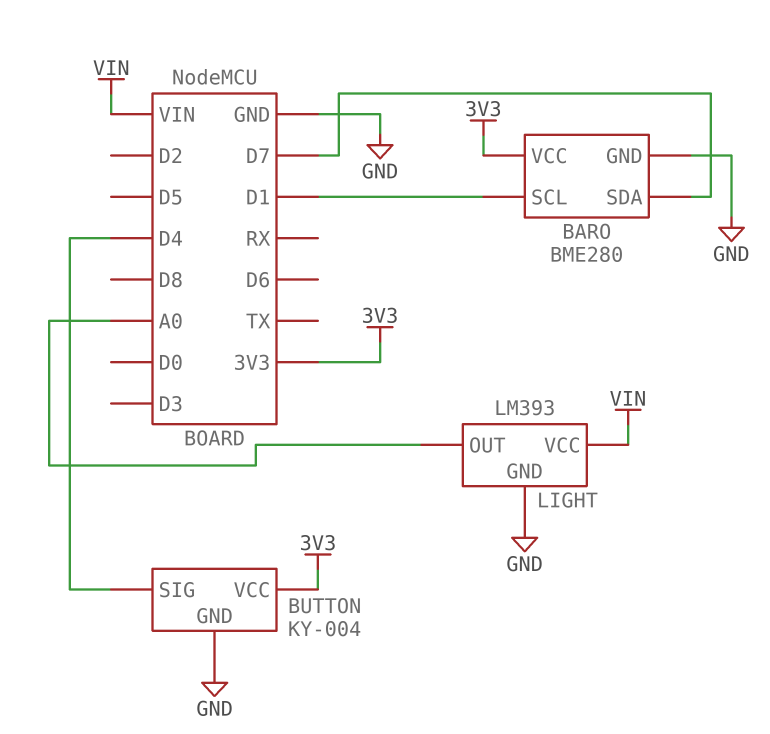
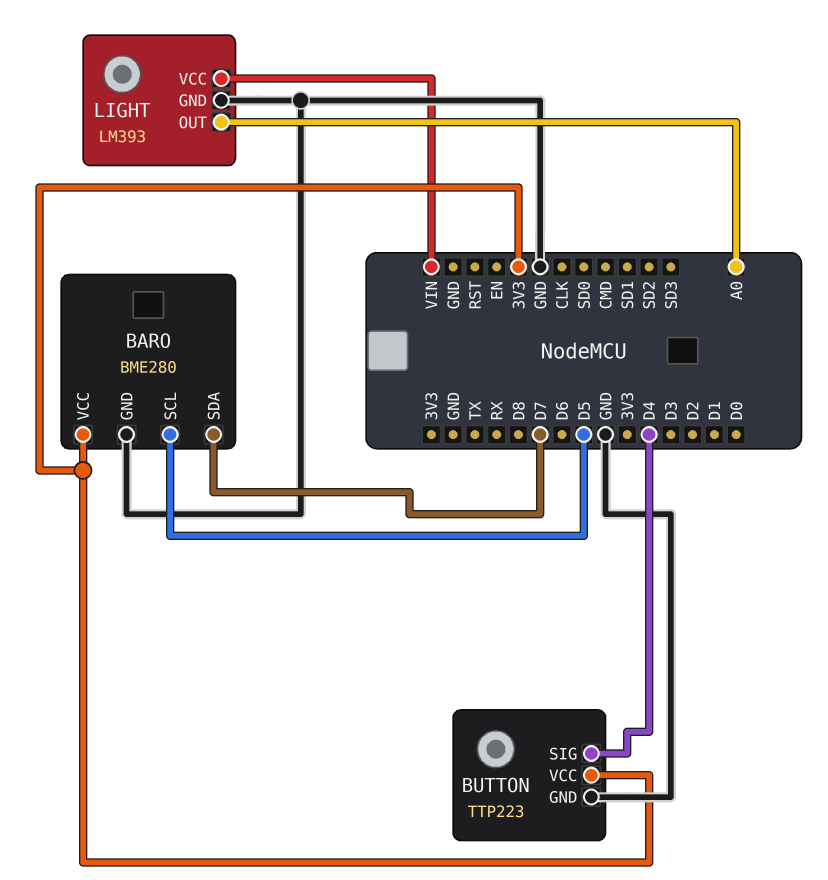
BARO pin SCL: D1 -> D5
BUTTON: KY-004 -> TTP223

